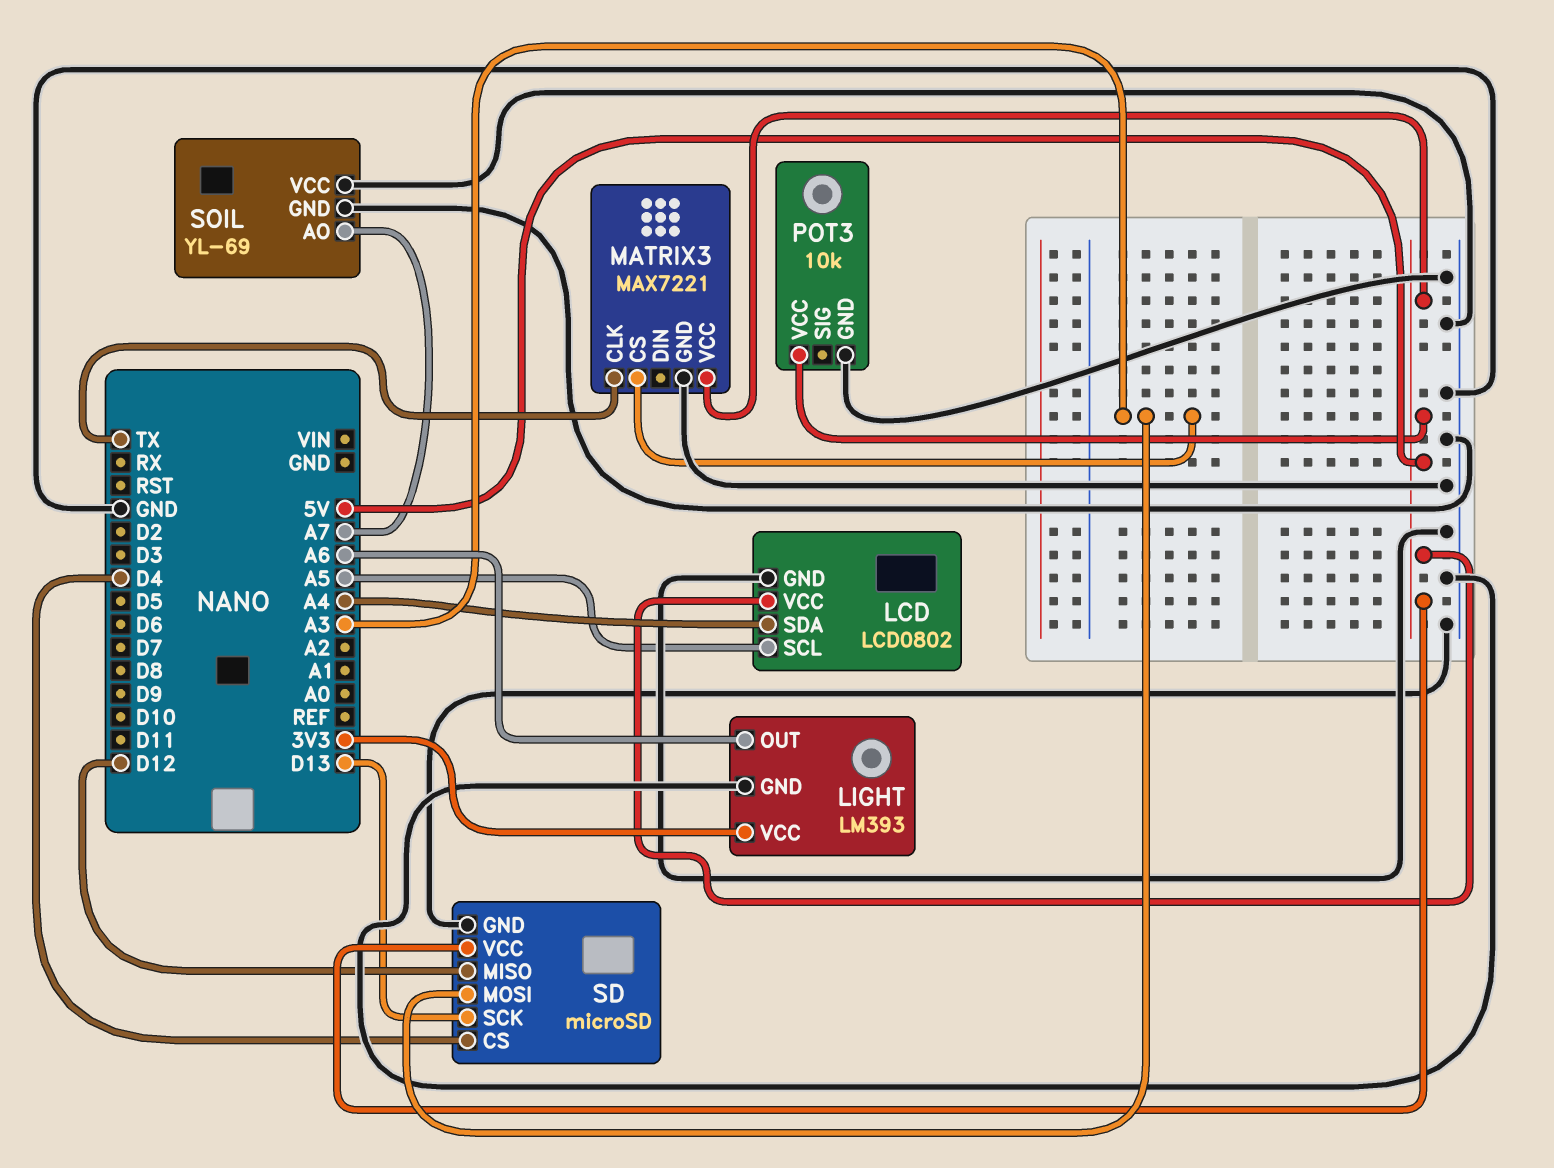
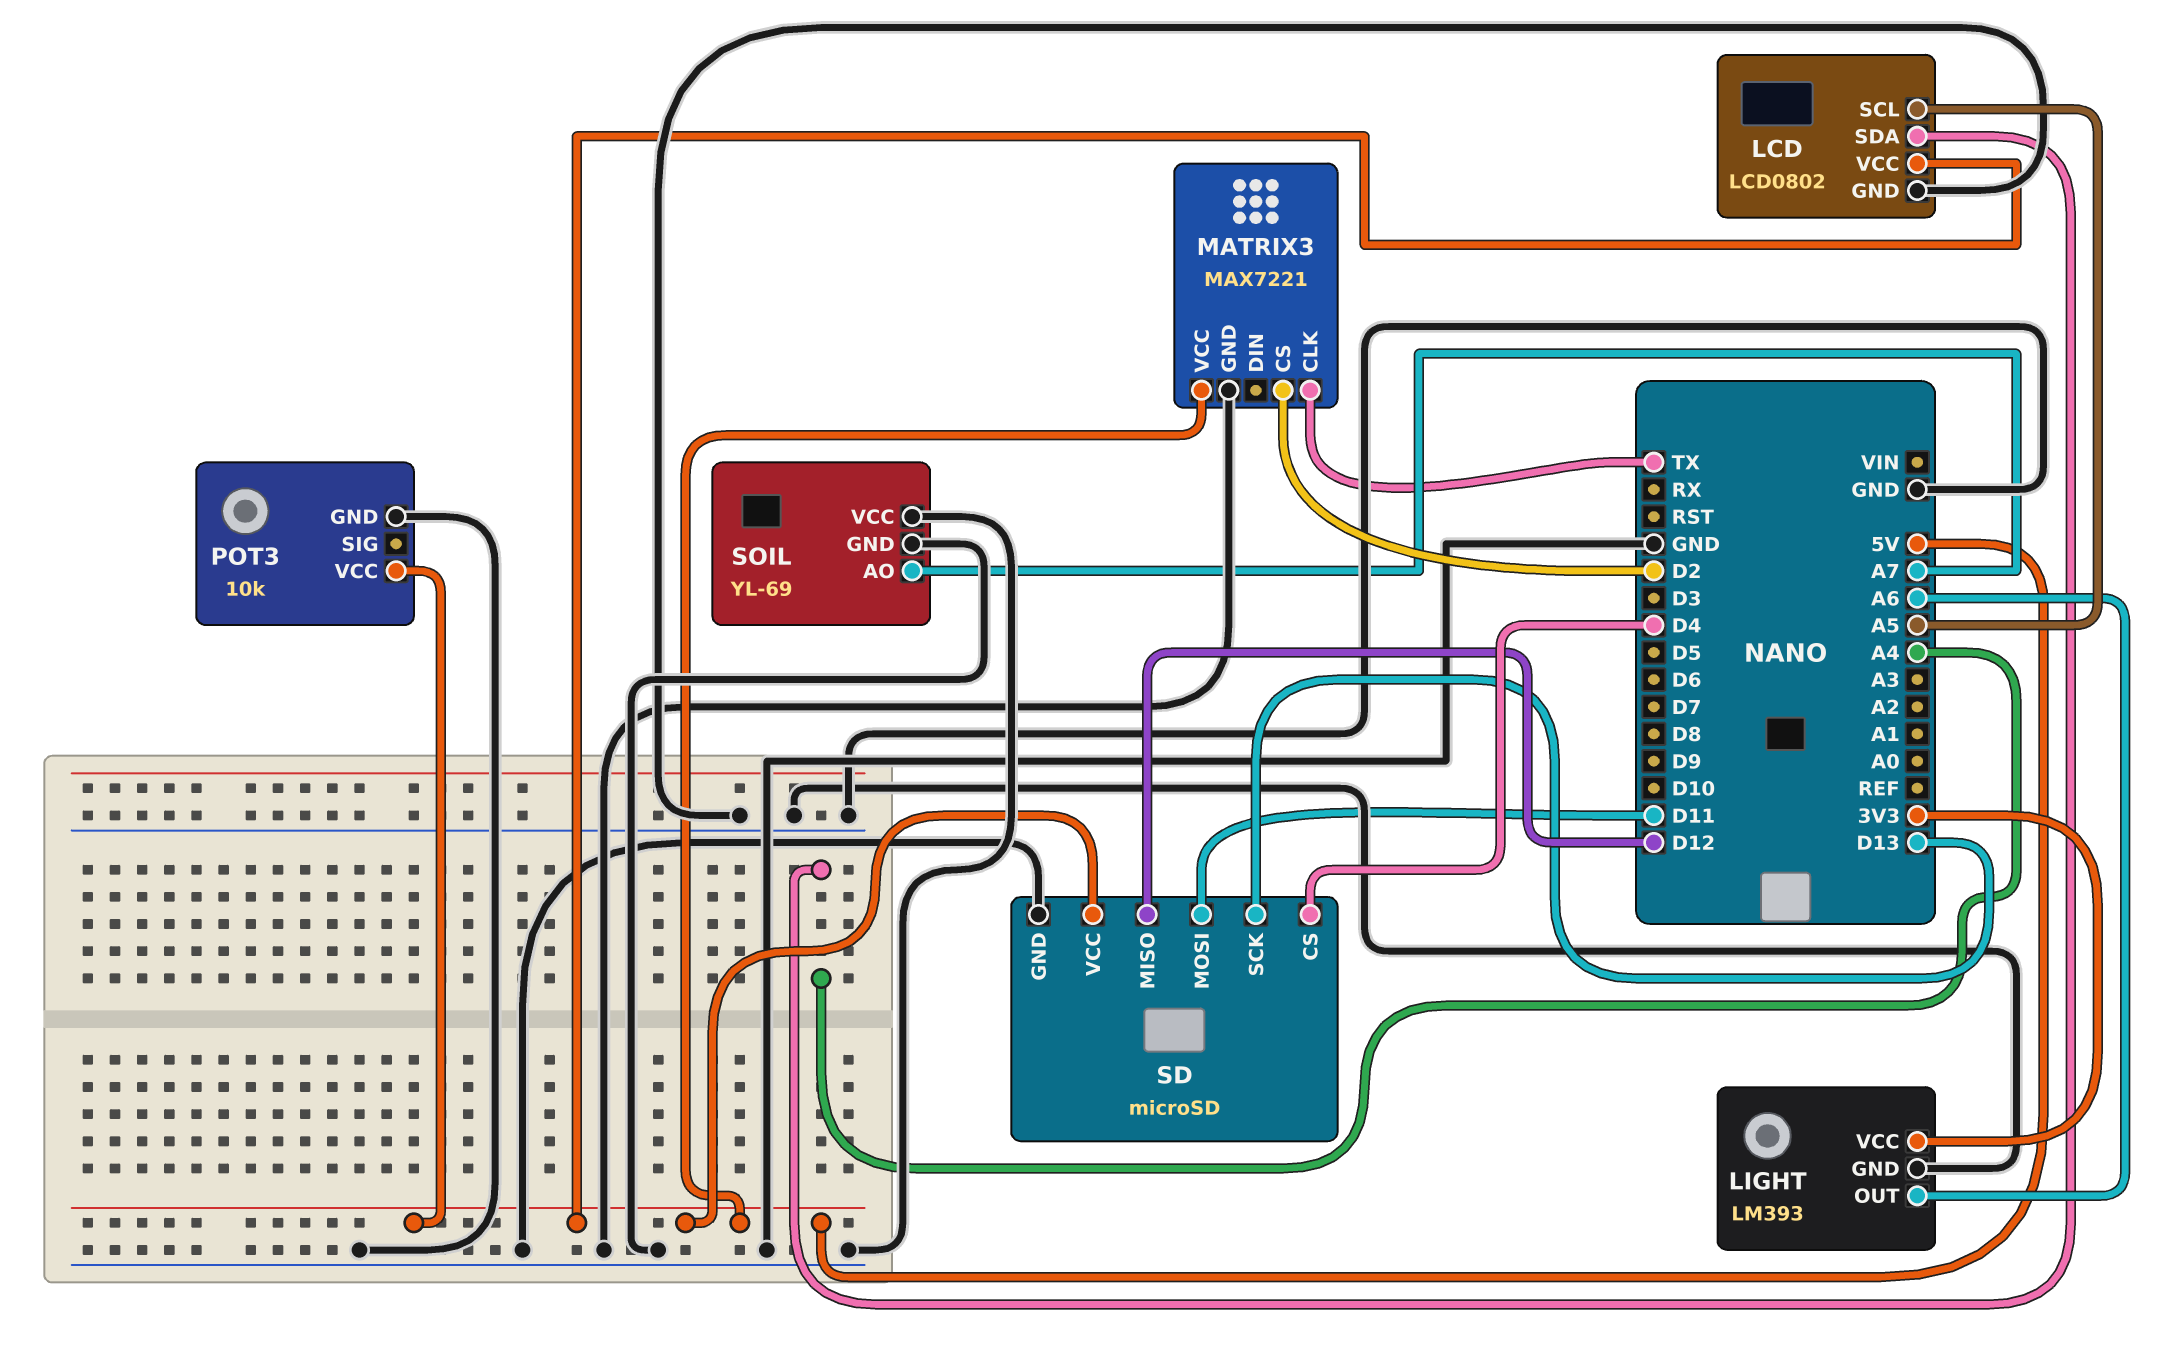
MATRIX3 pin CS: A3 -> D2
SD pin MOSI: A3 -> D11

